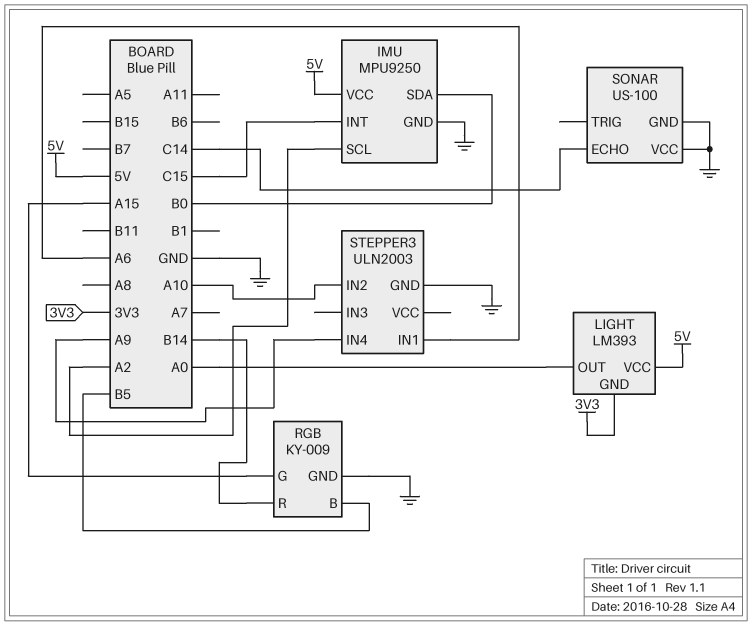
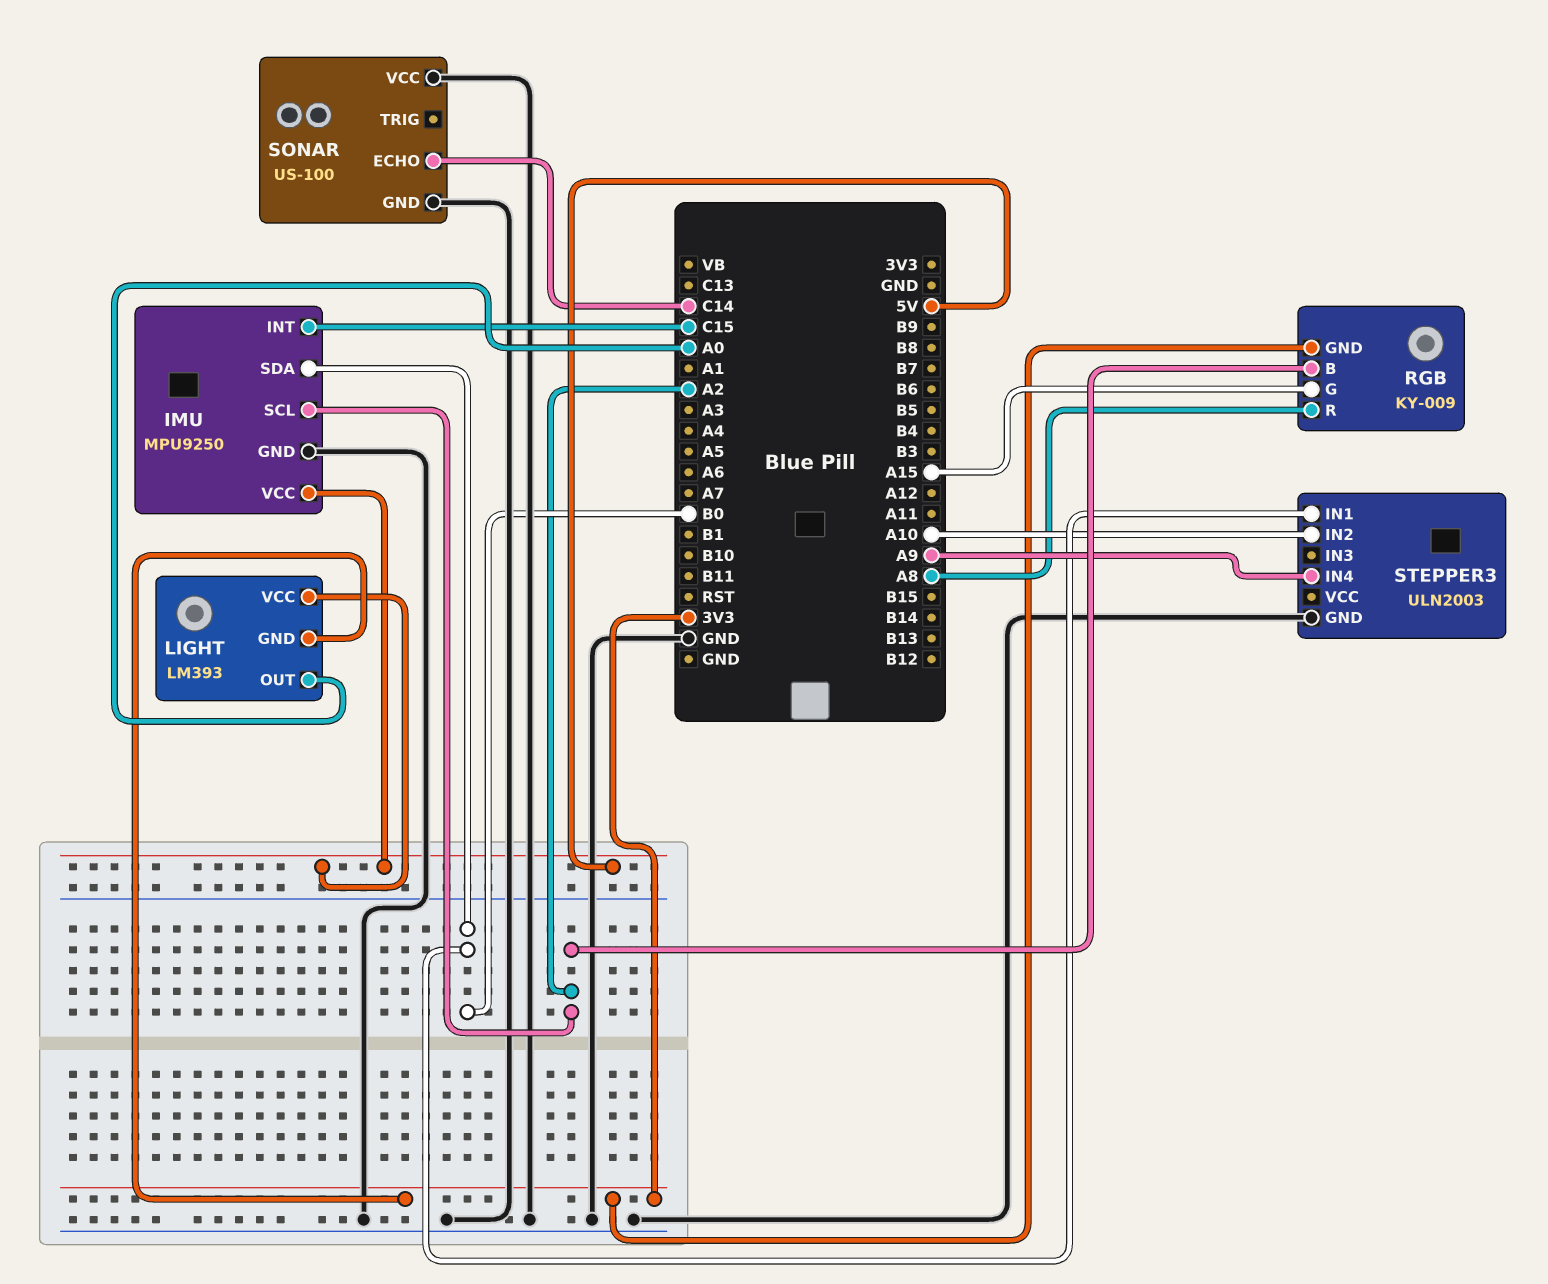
RGB pin B: B5 -> A2
RGB pin GND: GND -> 3V3
RGB pin R: B14 -> A8
STEPPER3 pin IN1: A6 -> B0

